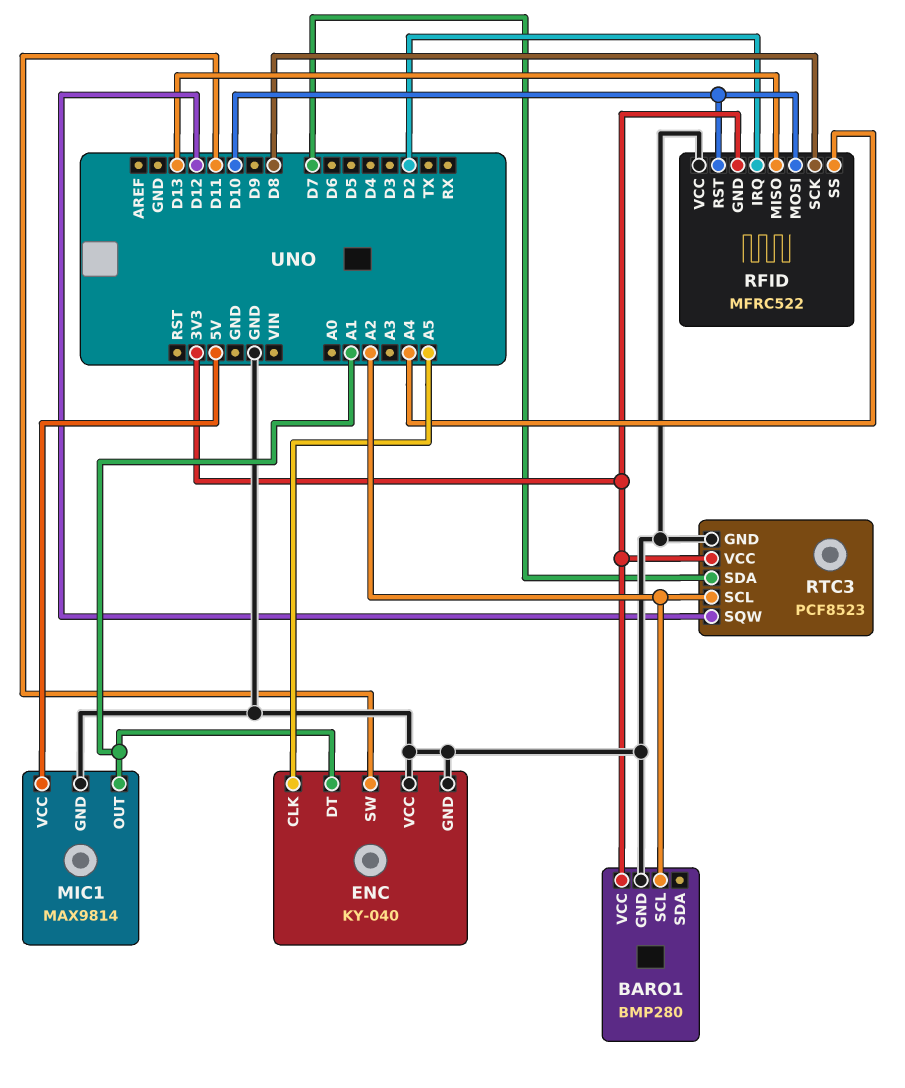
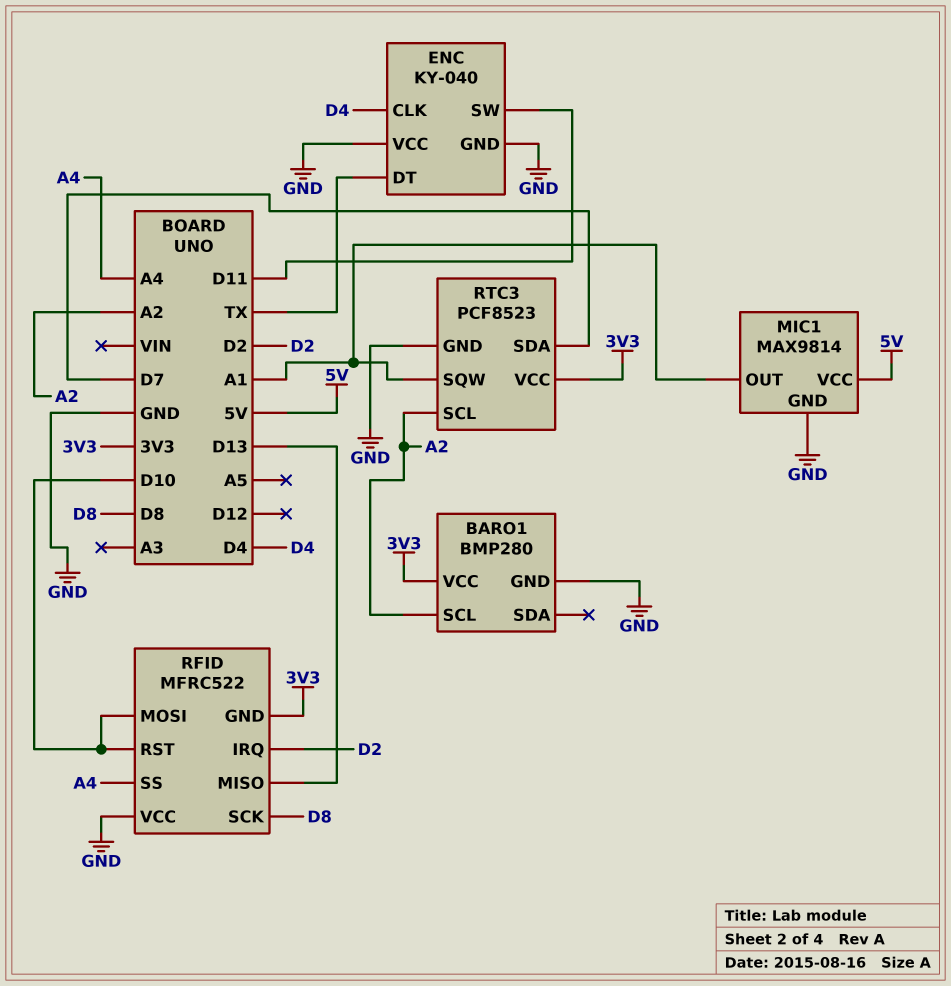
ENC pin CLK: A5 -> D4
ENC pin DT: A1 -> TX
RTC3 pin SQW: D12 -> A1

